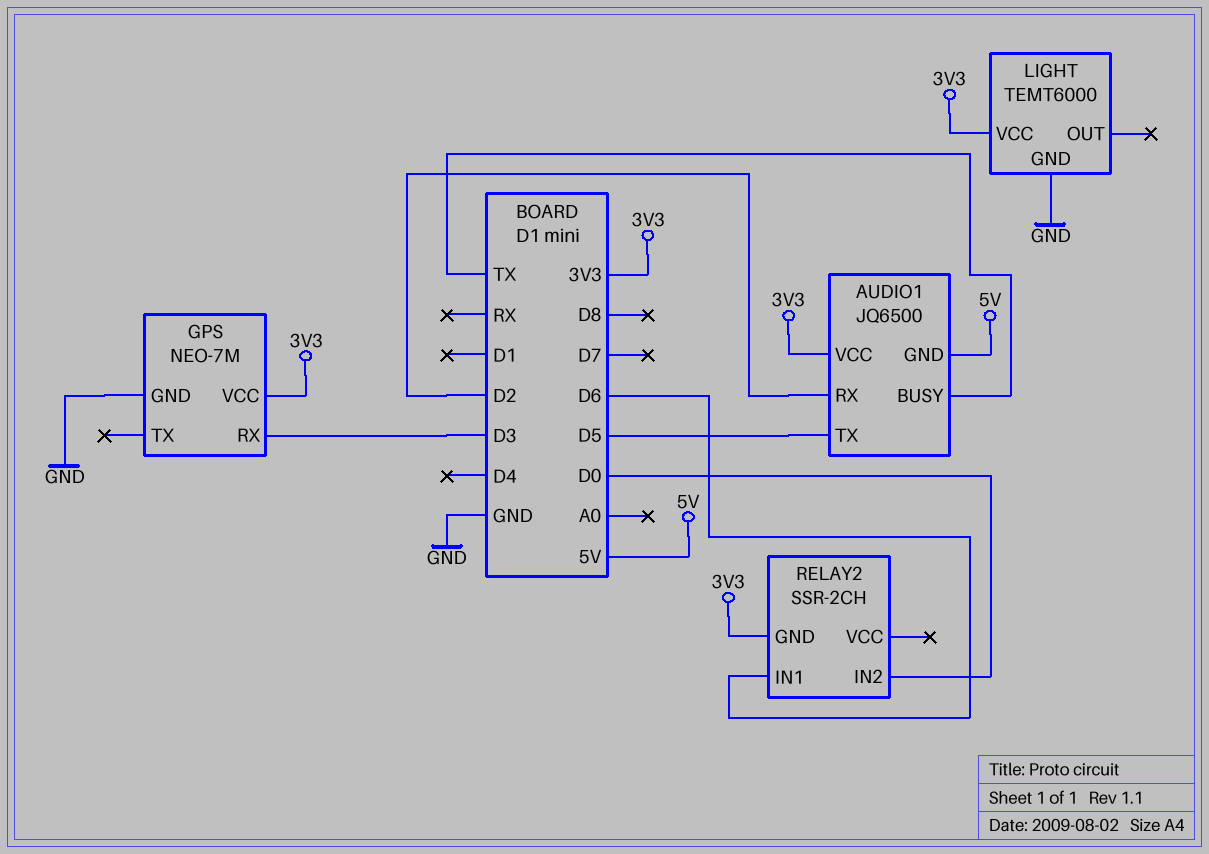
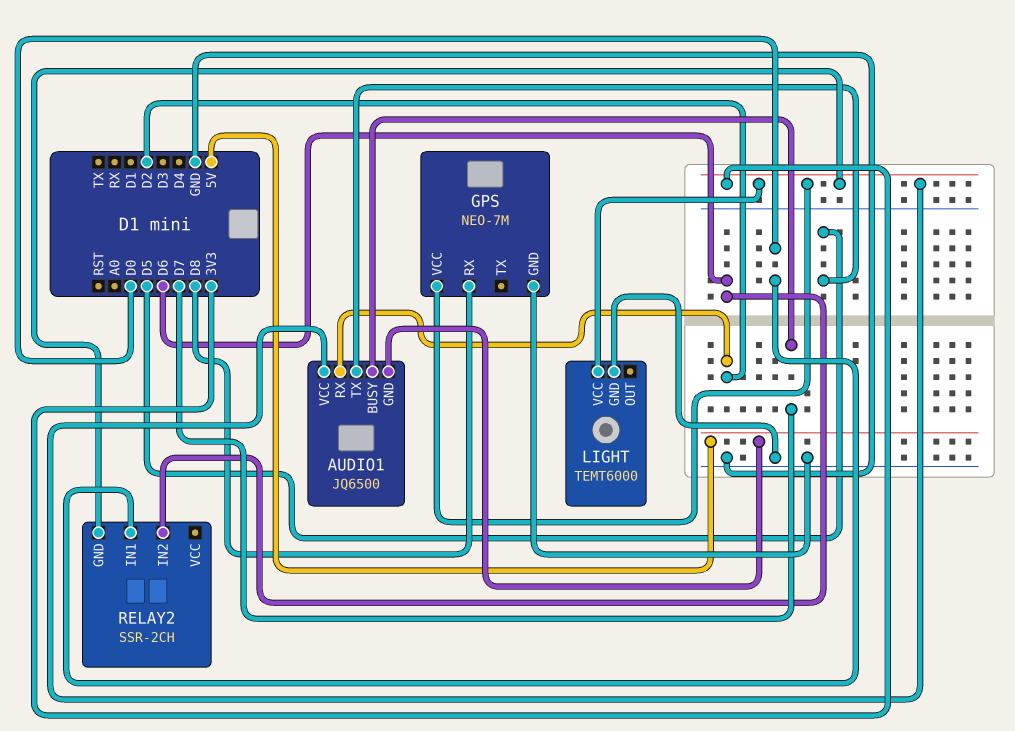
AUDIO1 pin BUSY: TX -> D7
GPS pin RX: D3 -> D8
RELAY2 pin IN1: D6 -> D0
RELAY2 pin IN2: D0 -> D6

